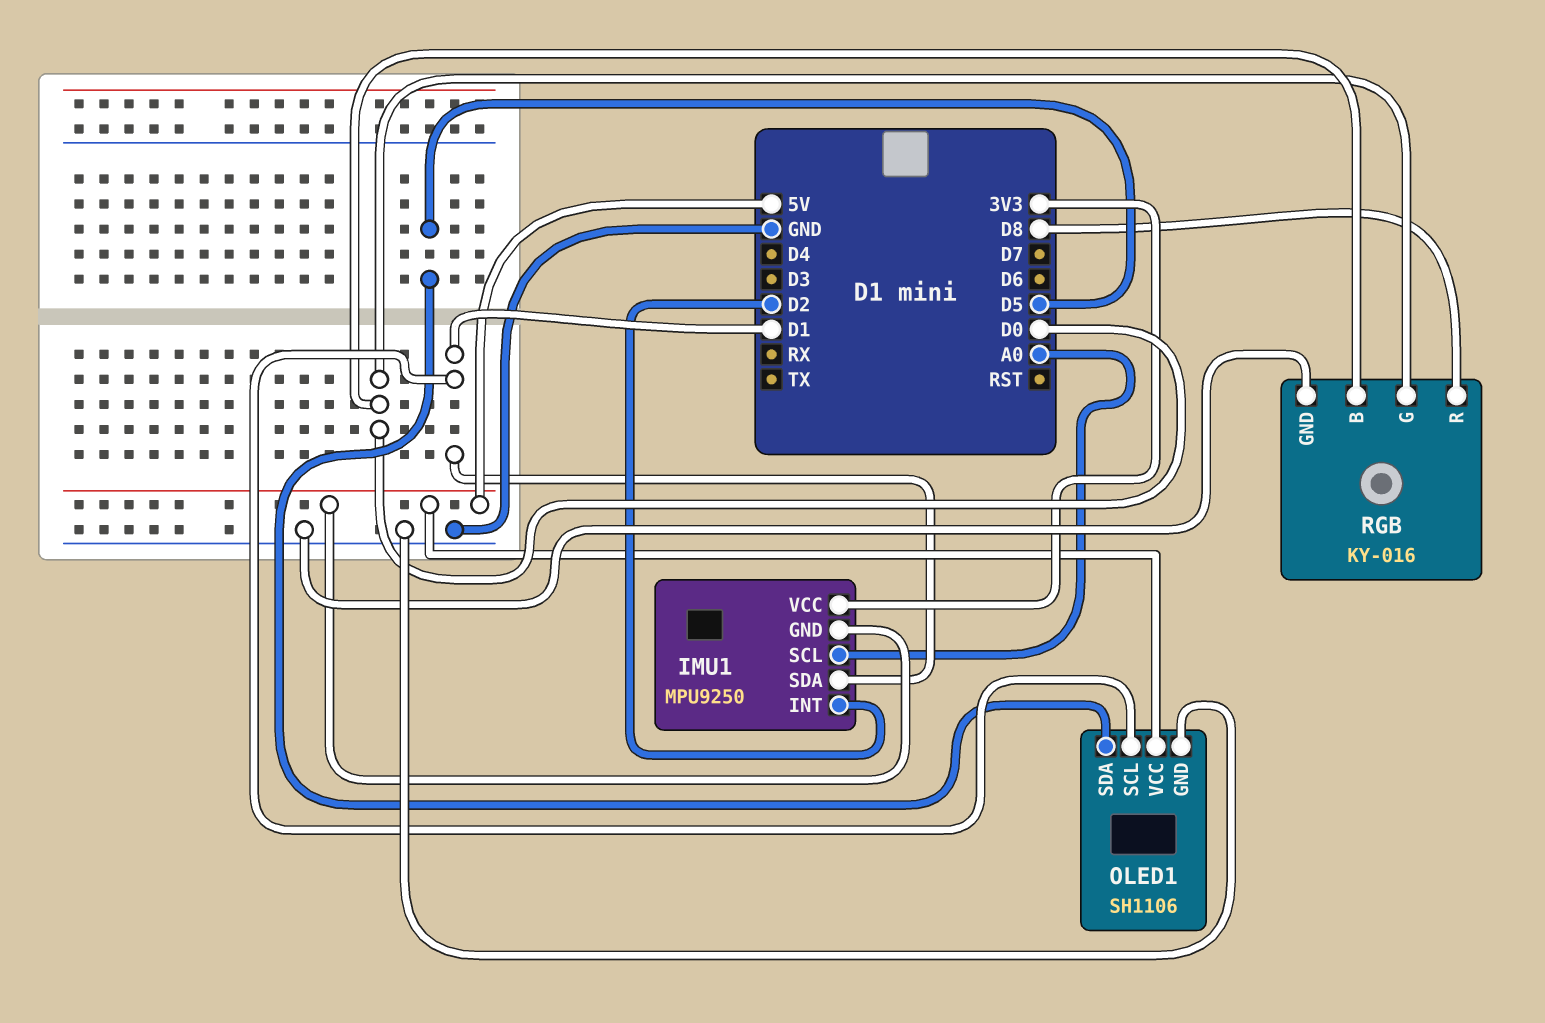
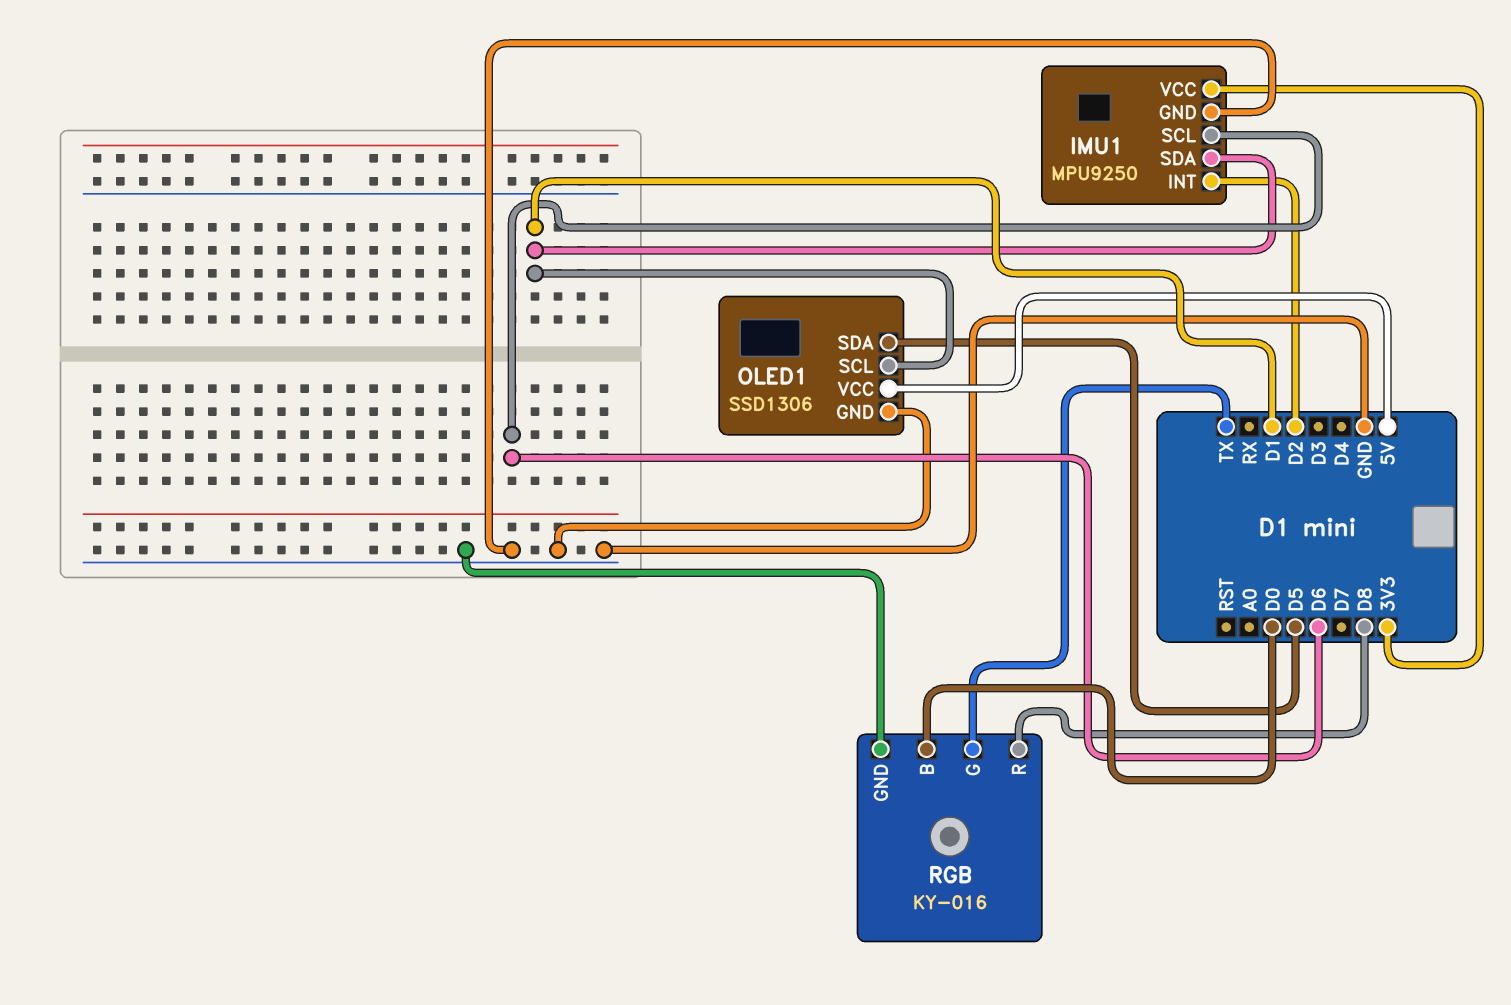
IMU1 pin GND: 5V -> GND
IMU1 pin SCL: A0 -> D6
OLED1: SH1106 -> SSD1306
RGB pin G: D0 -> TX

